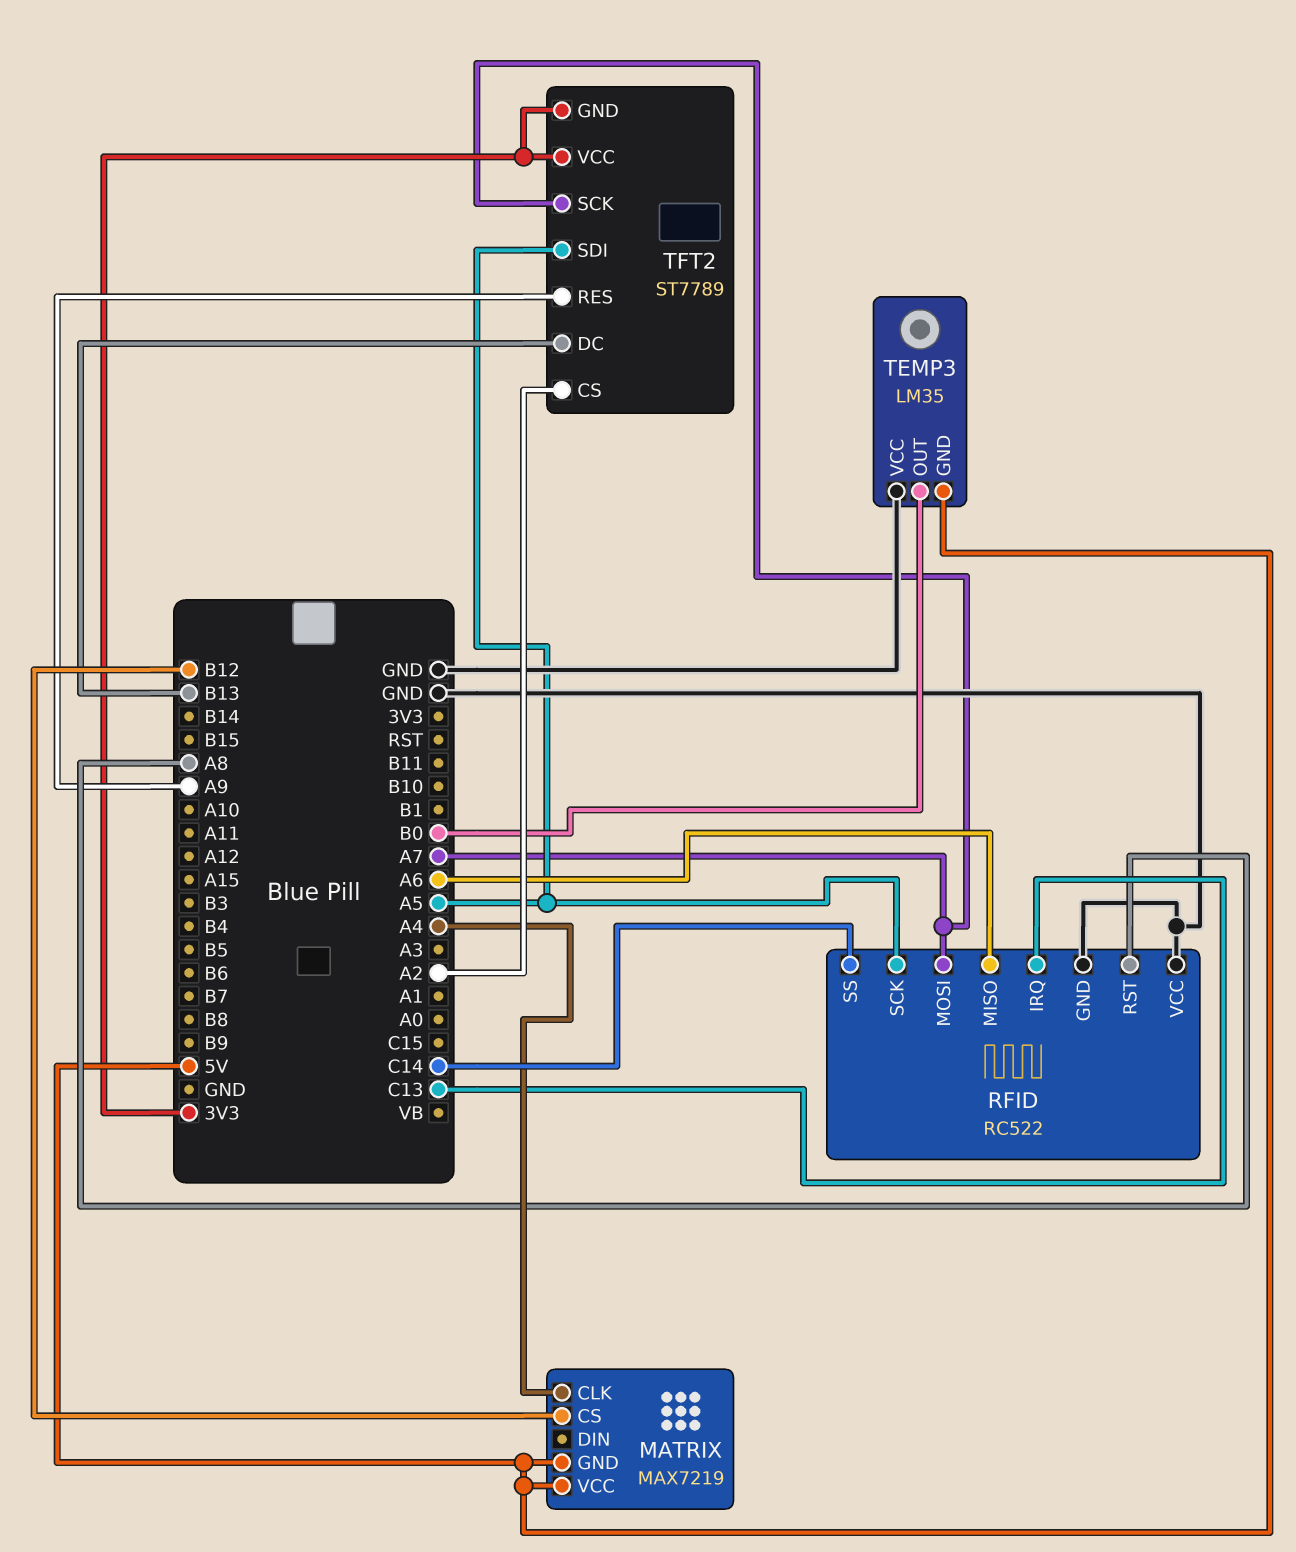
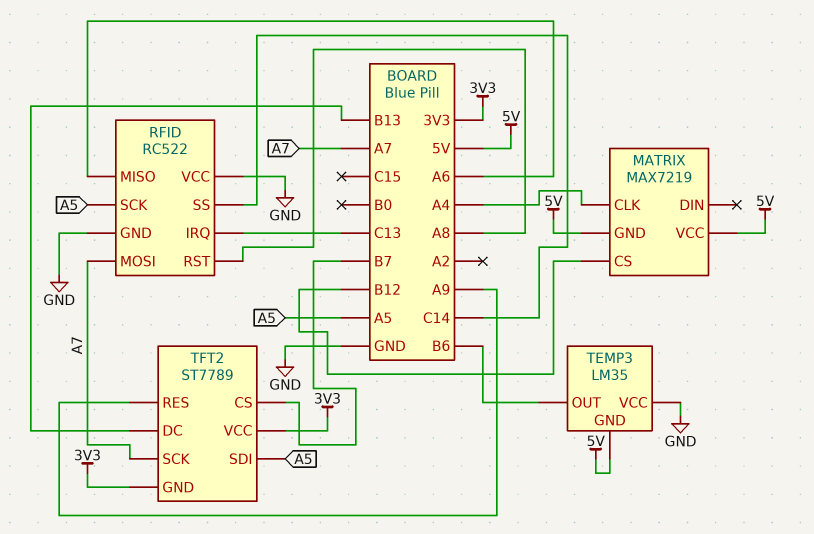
TEMP3 pin OUT: B0 -> B6
TFT2 pin CS: A2 -> B7

